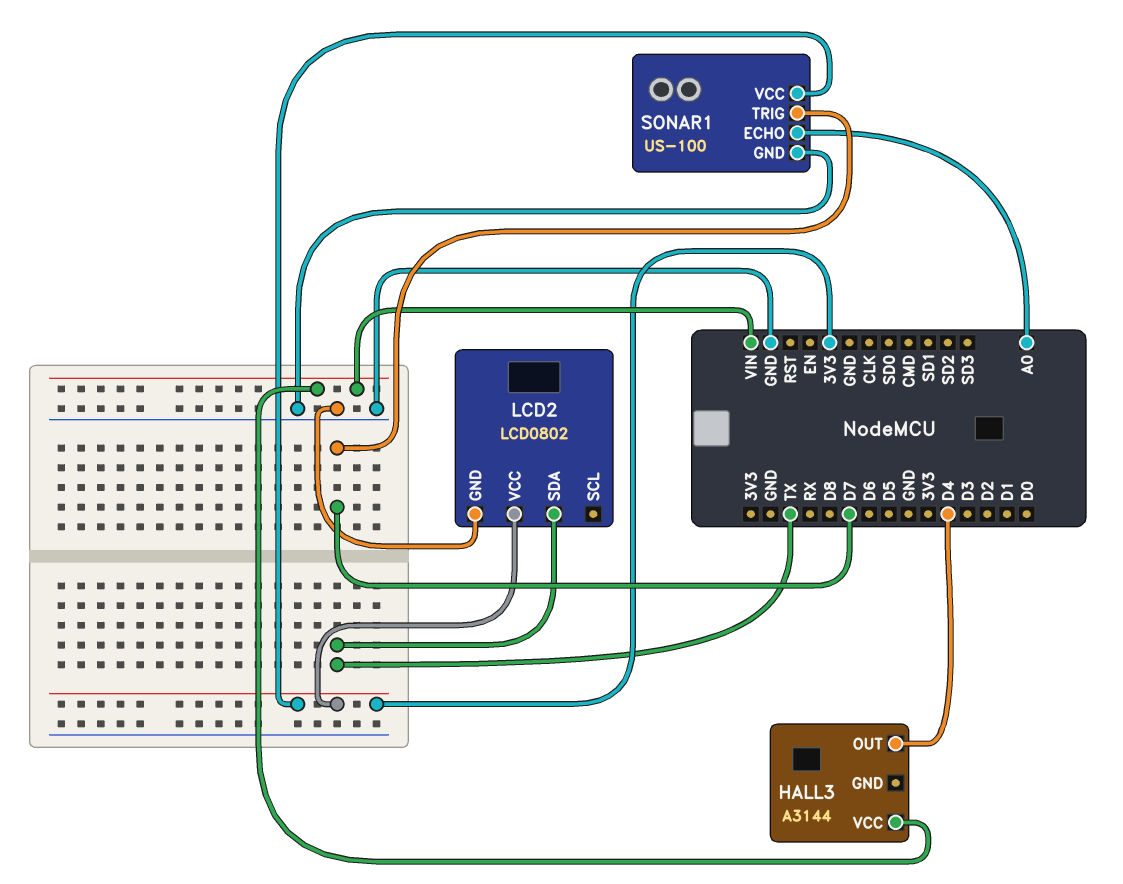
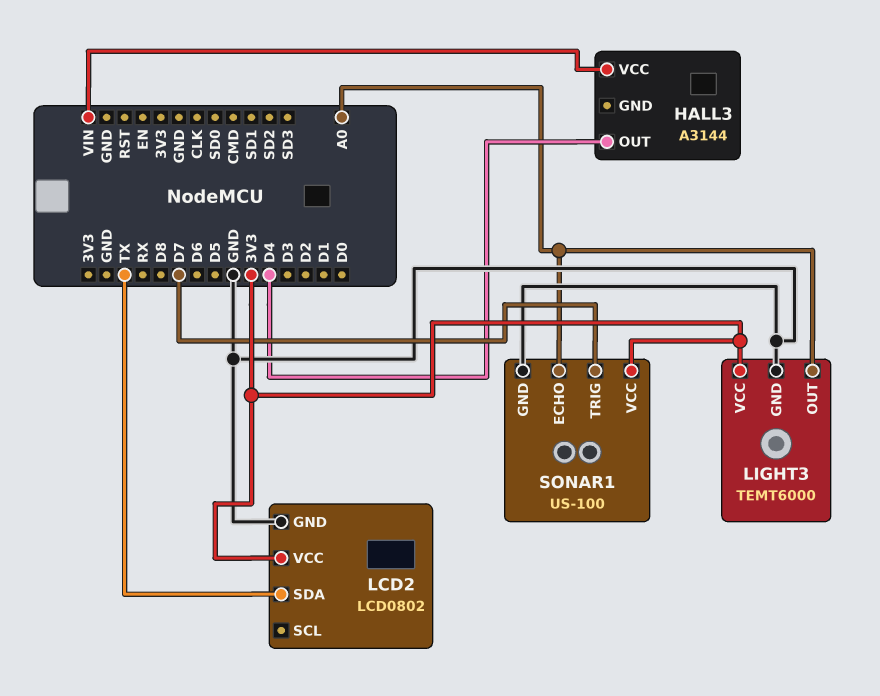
LIGHT3: none -> TEMT6000
LIGHT3 pin GND: none -> GND
LIGHT3 pin OUT: none -> A0
LIGHT3 pin VCC: none -> 3V3

